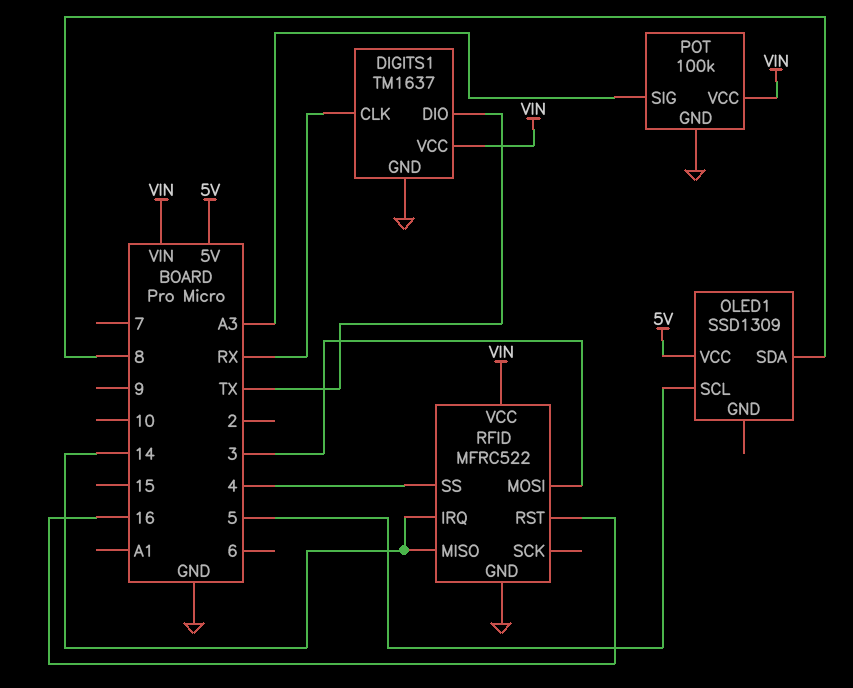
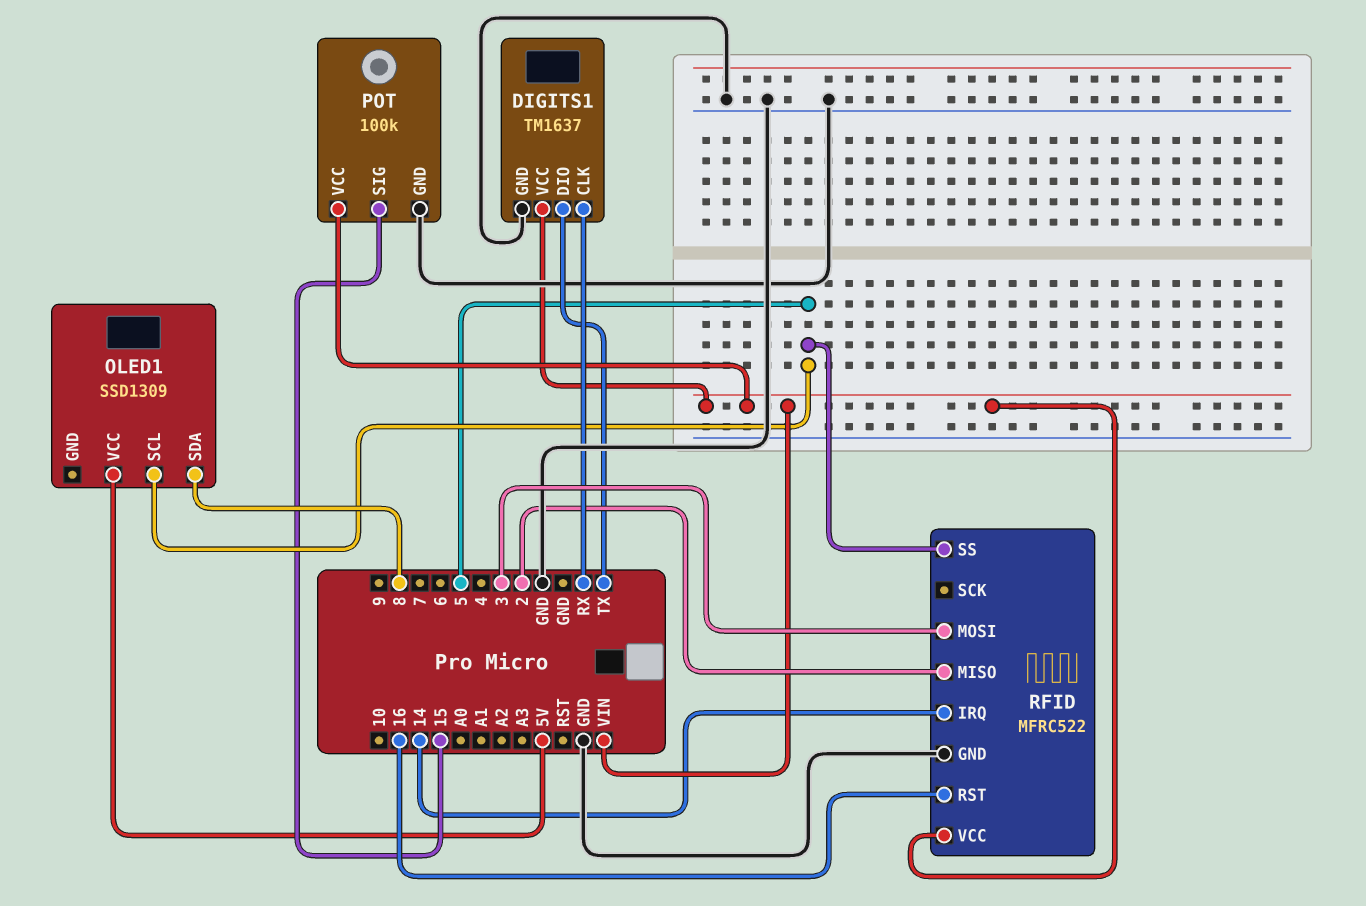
POT pin SIG: A3 -> 15
RFID pin MISO: 14 -> 2
RFID pin SS: 4 -> 5

